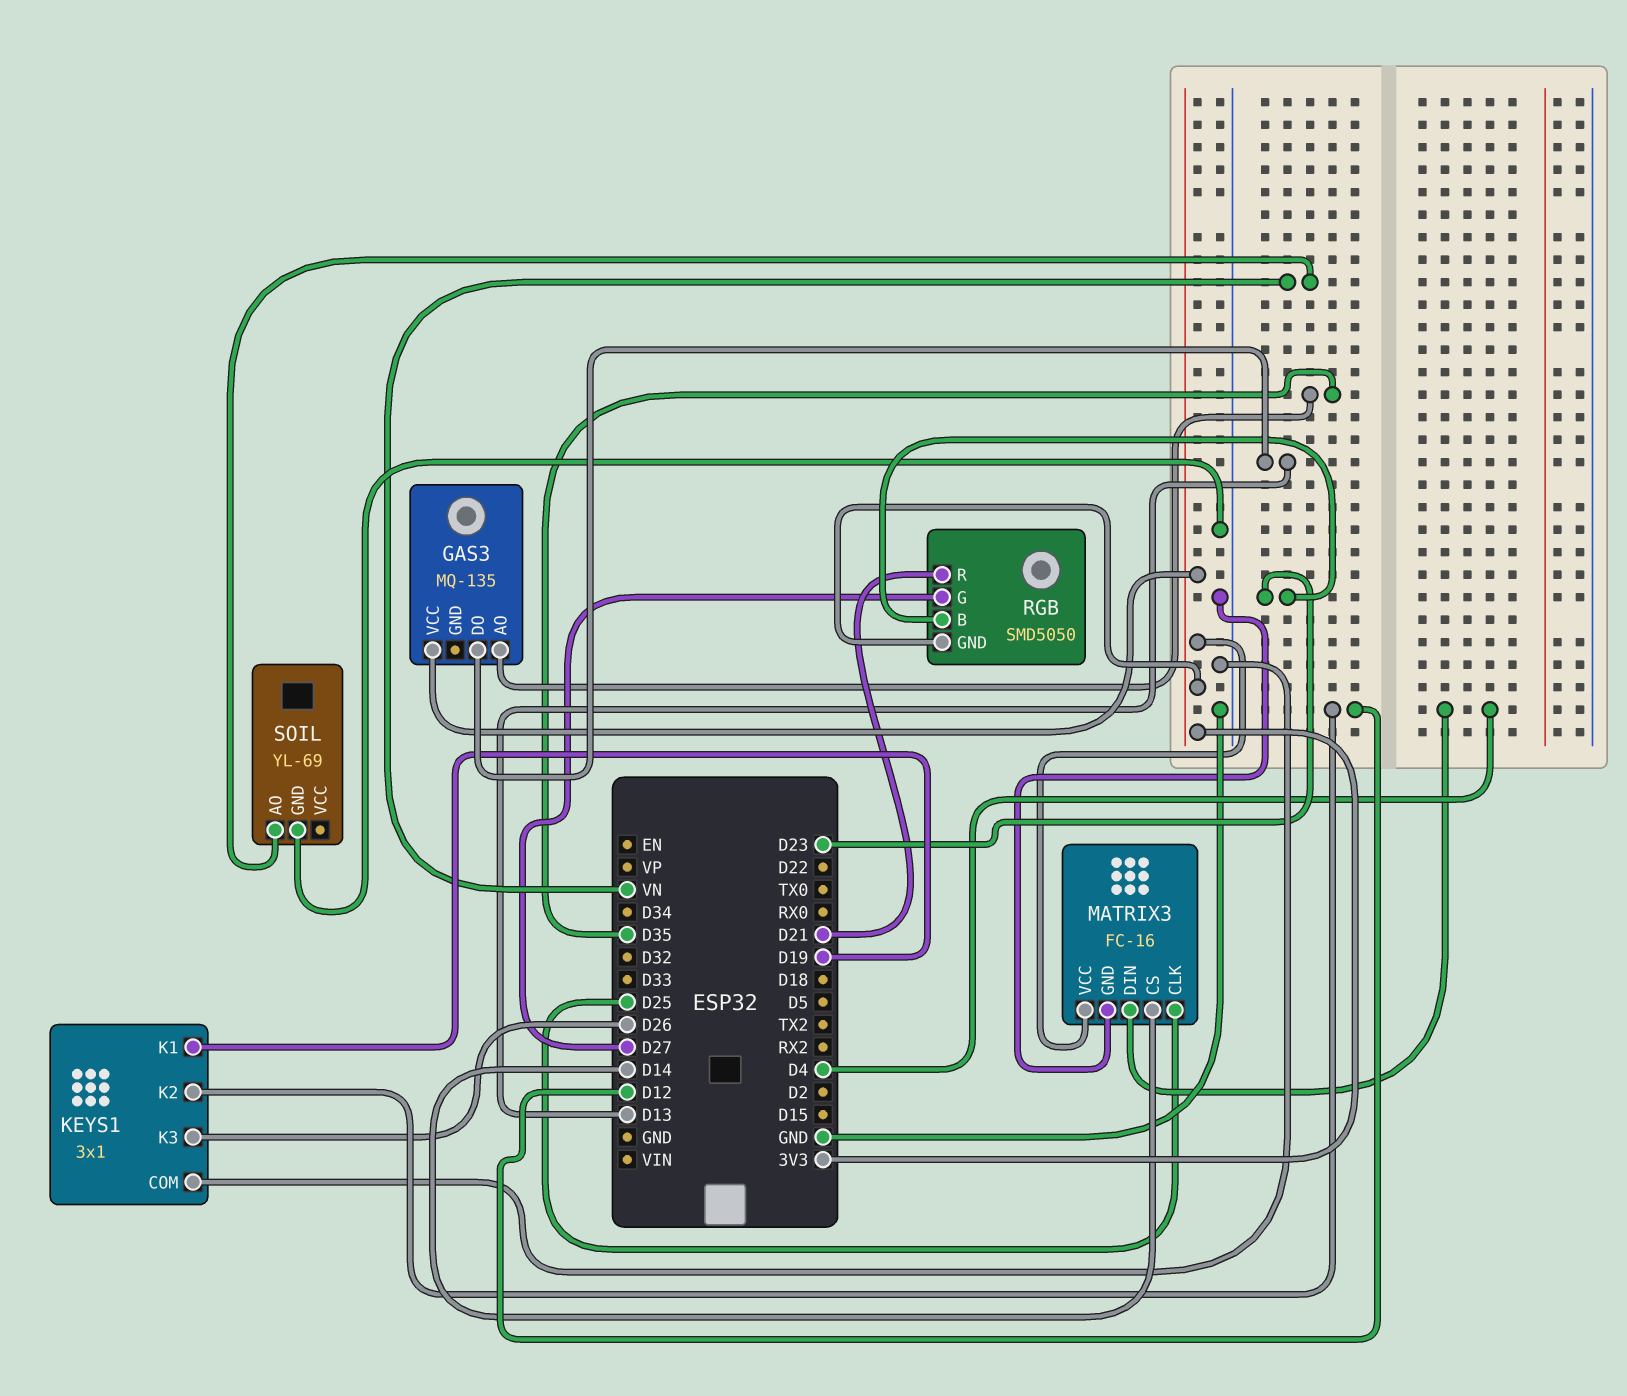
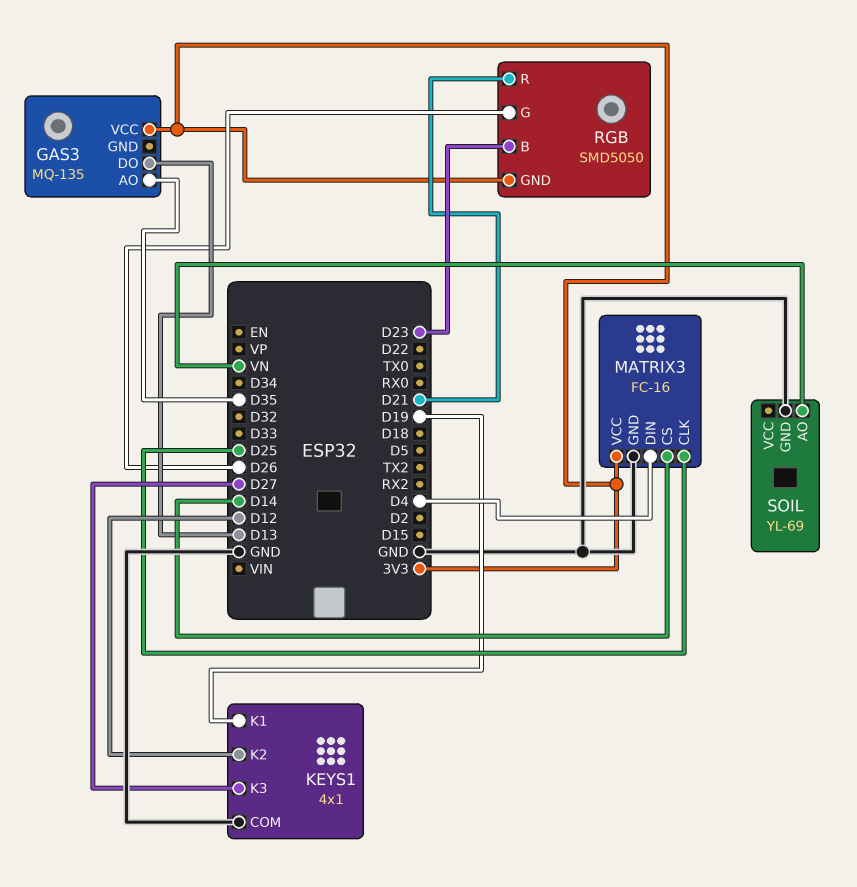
KEYS1: 3x1 -> 4x1
KEYS1 pin K3: D26 -> D27
RGB pin G: D27 -> D26

